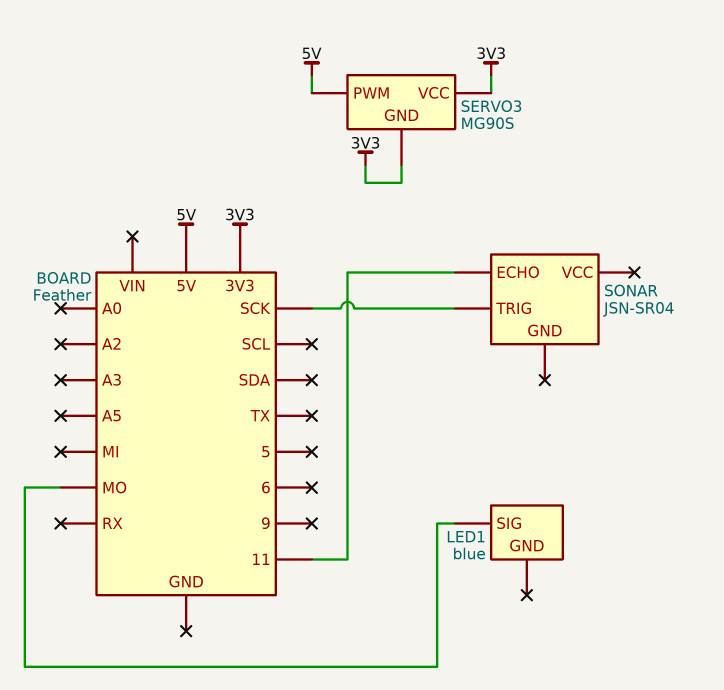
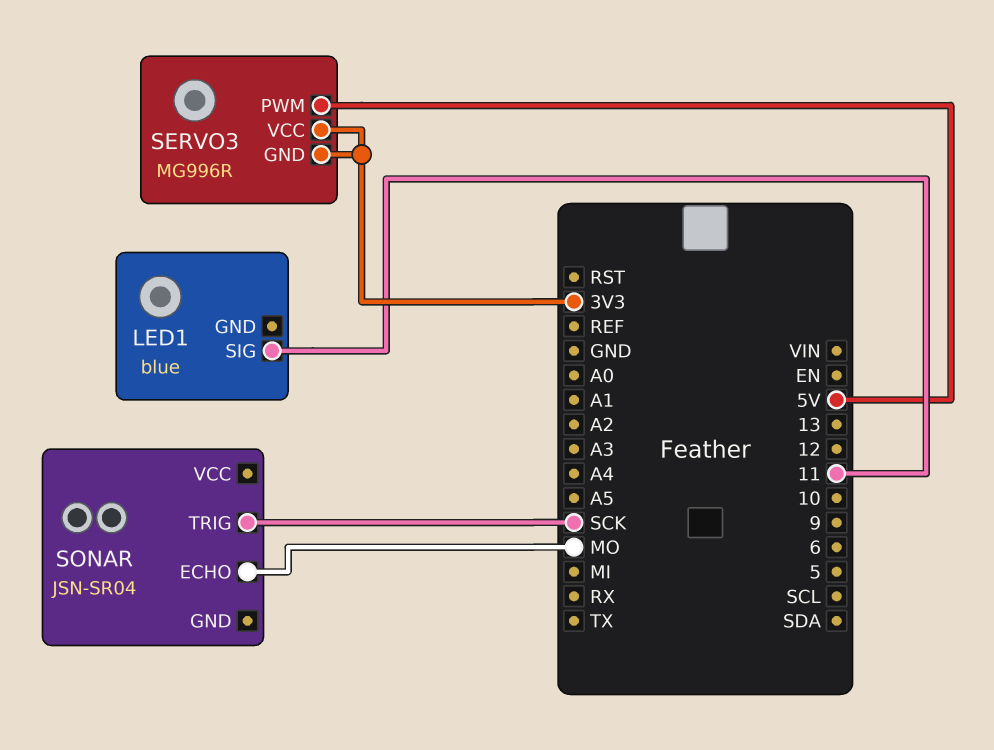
LED1 pin SIG: MO -> 11
SERVO3: MG90S -> MG996R
SONAR pin ECHO: 11 -> MO

